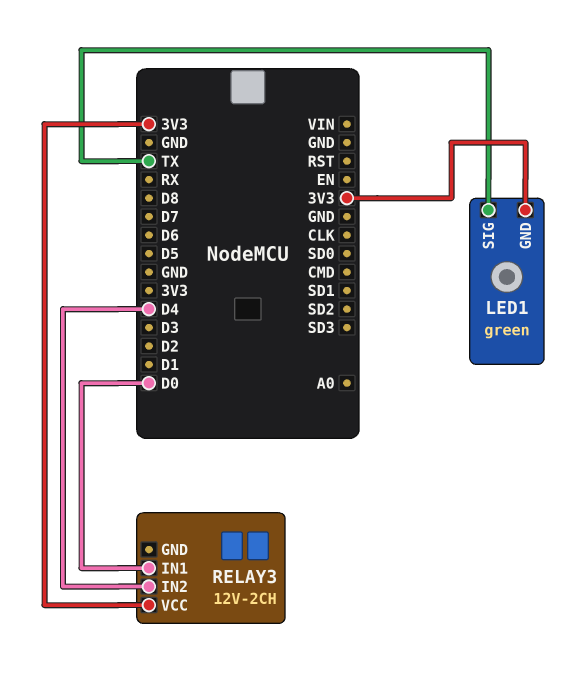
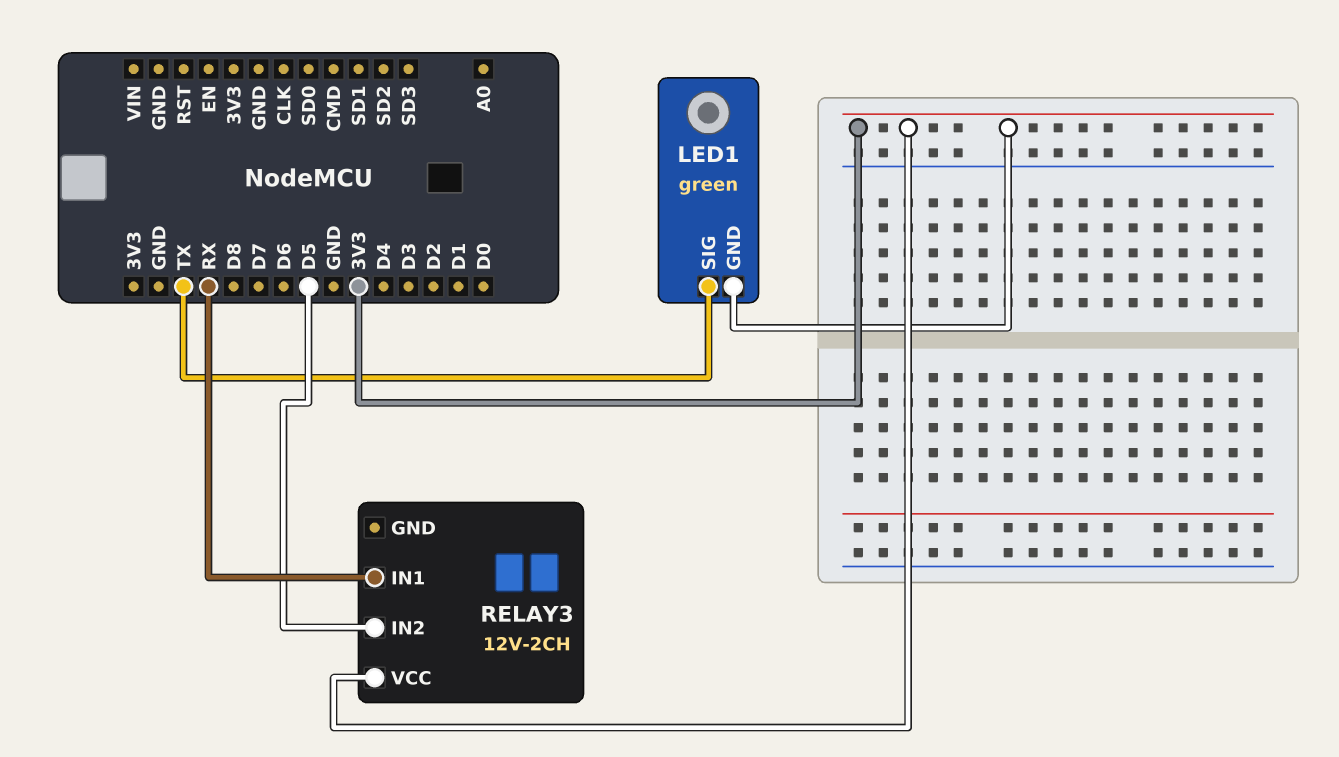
RELAY3 pin IN1: D0 -> RX
RELAY3 pin IN2: D4 -> D5

